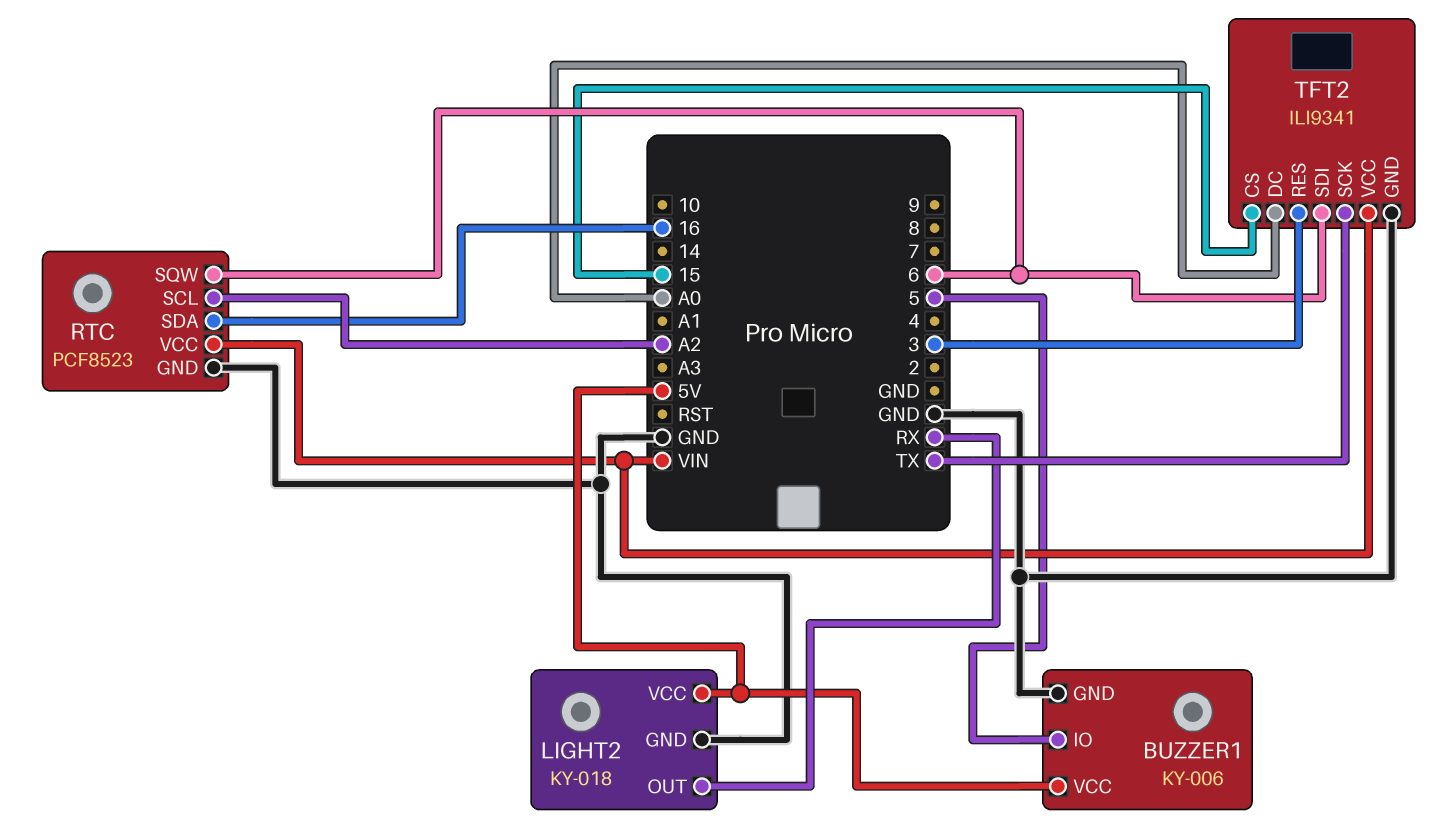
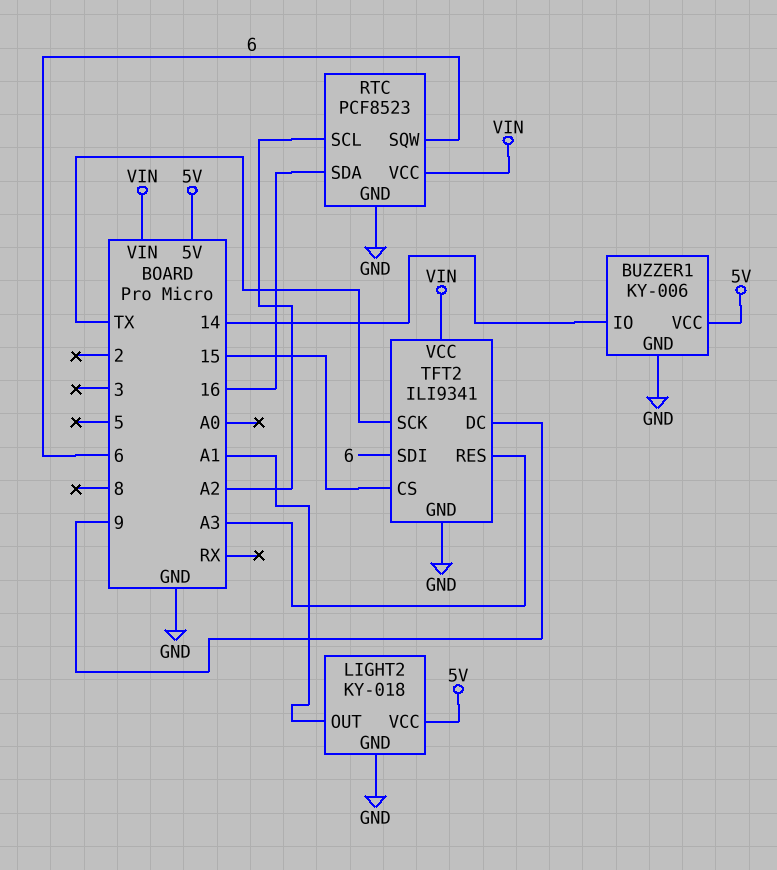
BUZZER1 pin IO: 5 -> 14
LIGHT2 pin OUT: RX -> A1
TFT2 pin DC: A0 -> 9
TFT2 pin RES: 3 -> A3

